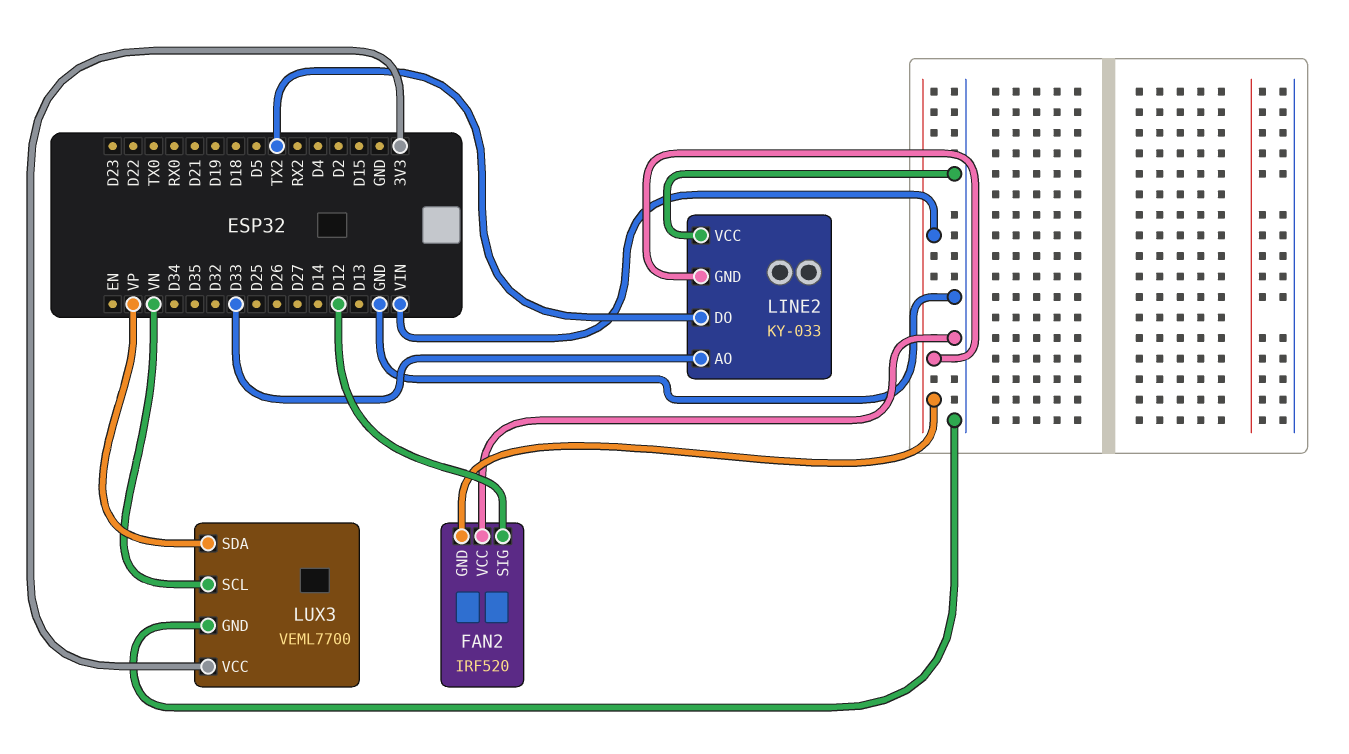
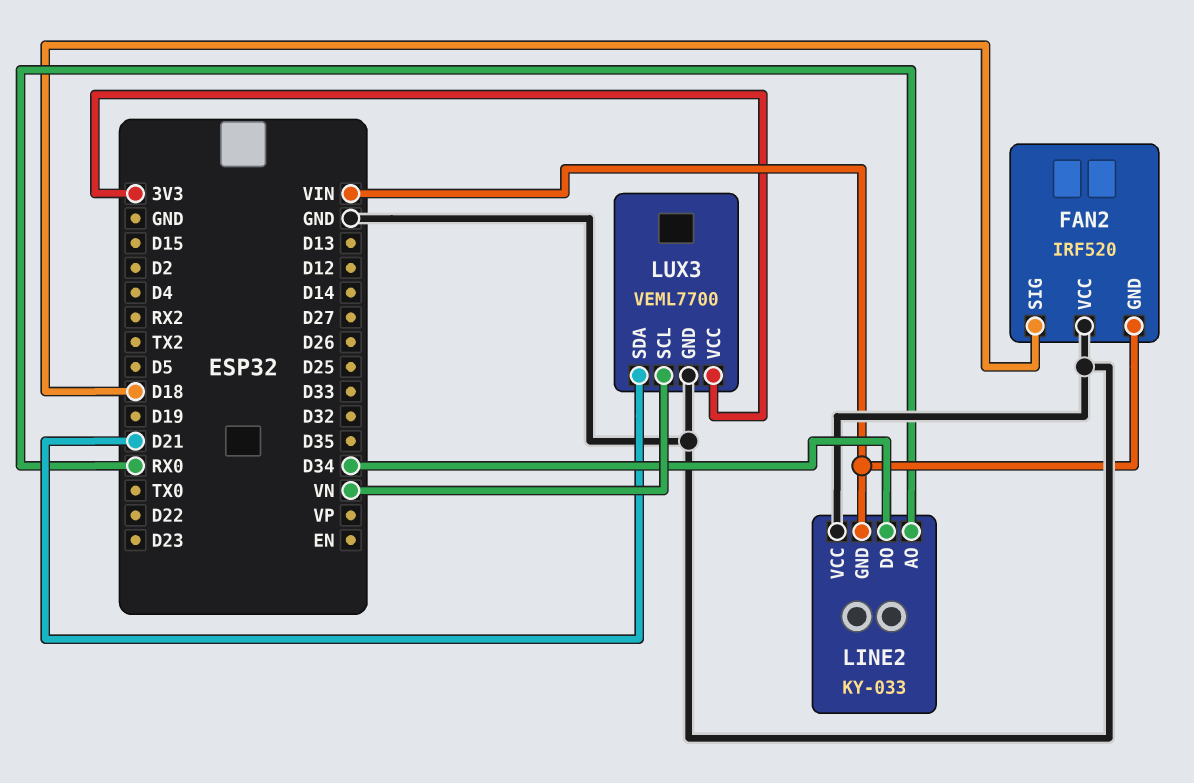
FAN2 pin SIG: D12 -> D18
LINE2 pin AO: D33 -> RX0
LINE2 pin DO: TX2 -> D34
LUX3 pin SDA: VP -> D21

